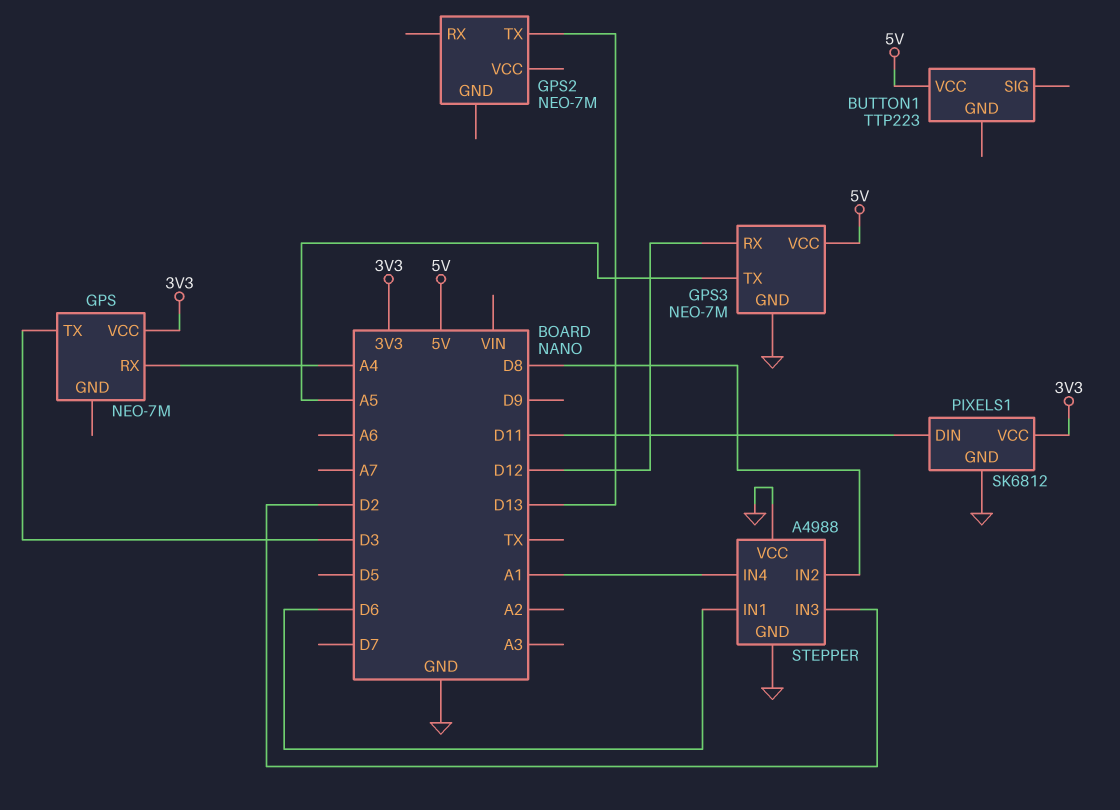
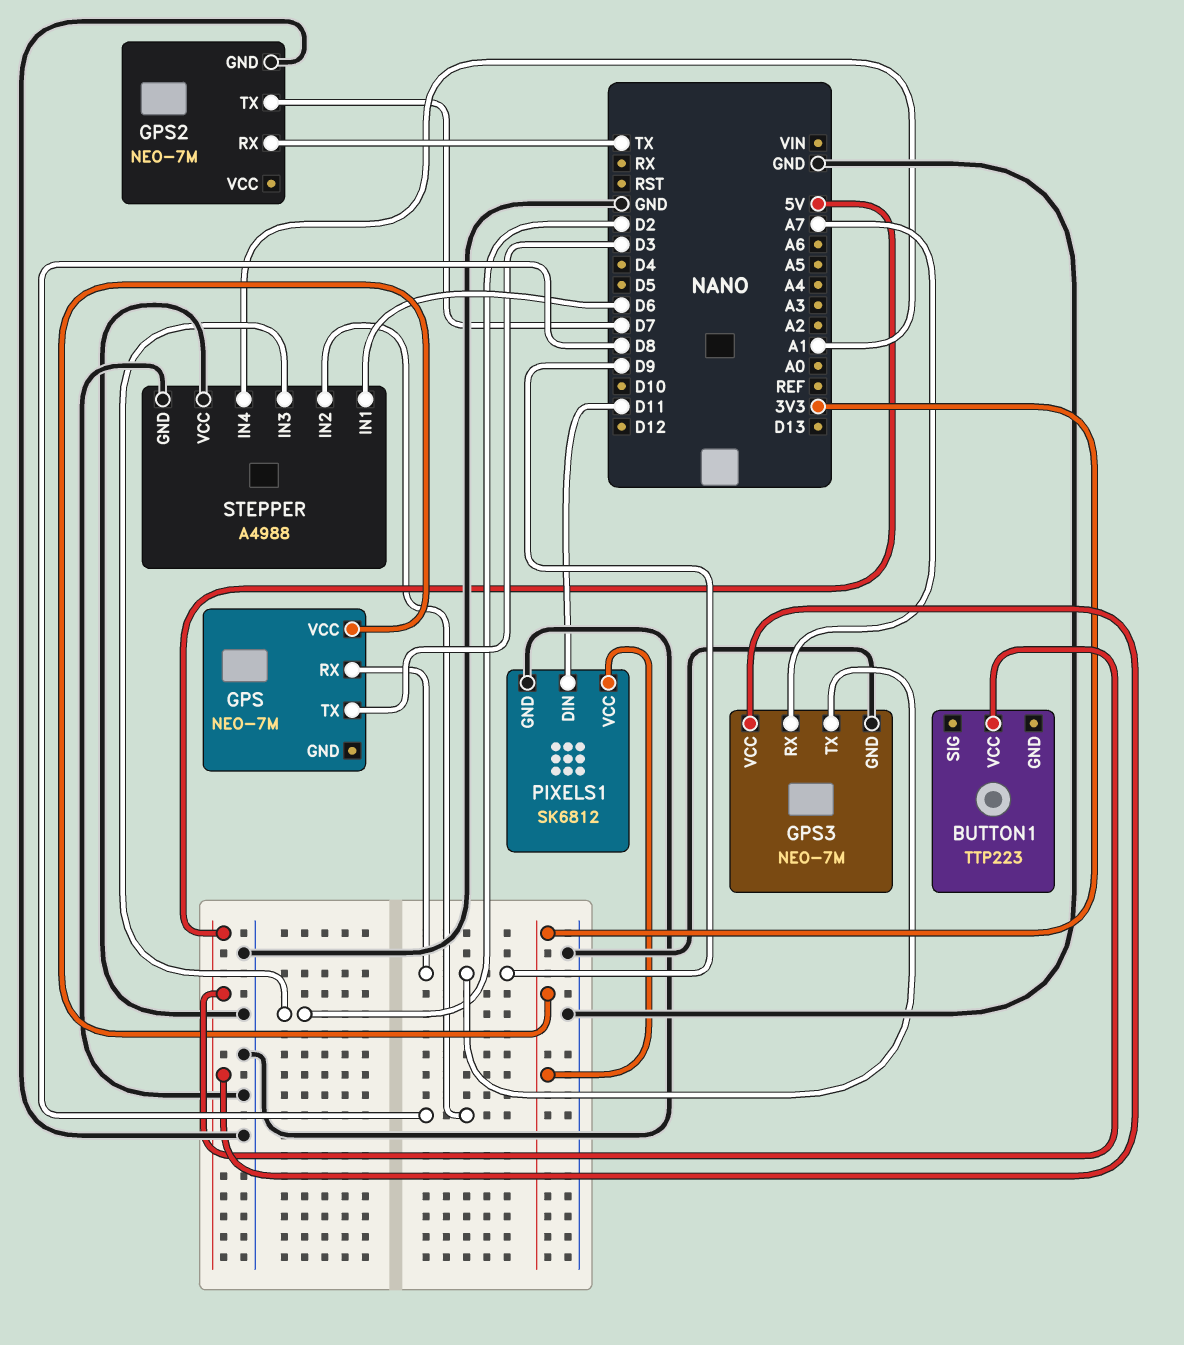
GPS pin RX: A4 -> D9
GPS2 pin GND: none -> GND
GPS2 pin RX: none -> TX
GPS2 pin TX: D13 -> D7
GPS3 pin RX: D12 -> A7
GPS3 pin TX: A5 -> D9

